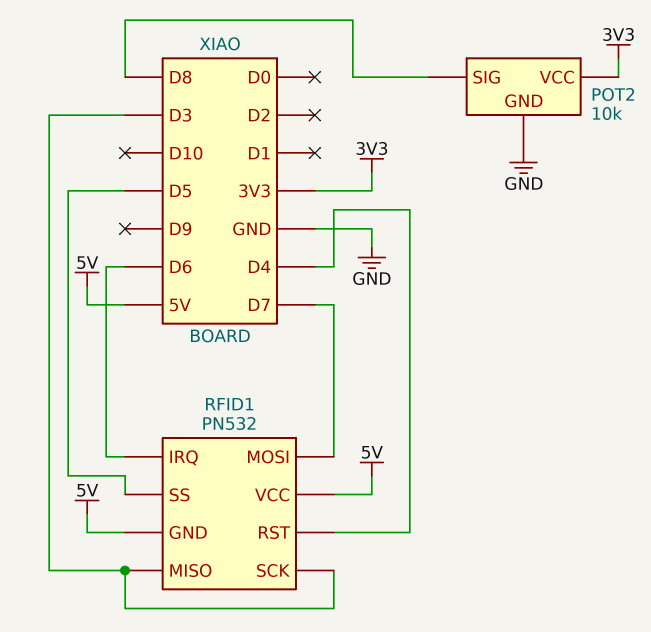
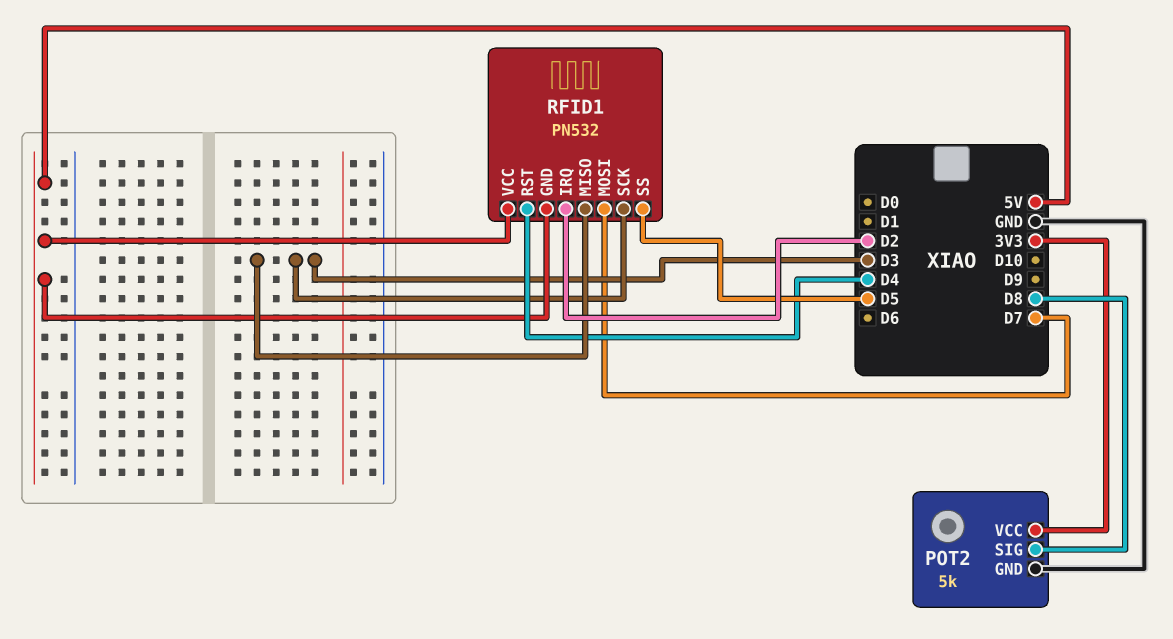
POT2: 10k -> 5k
RFID1 pin IRQ: D6 -> D2

